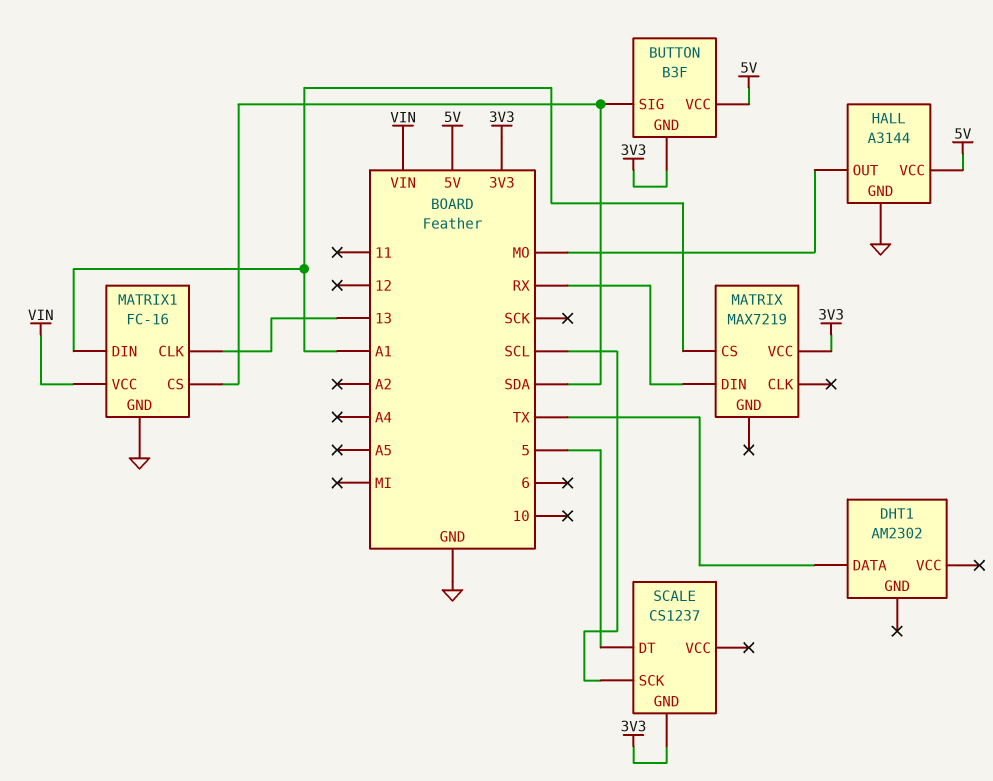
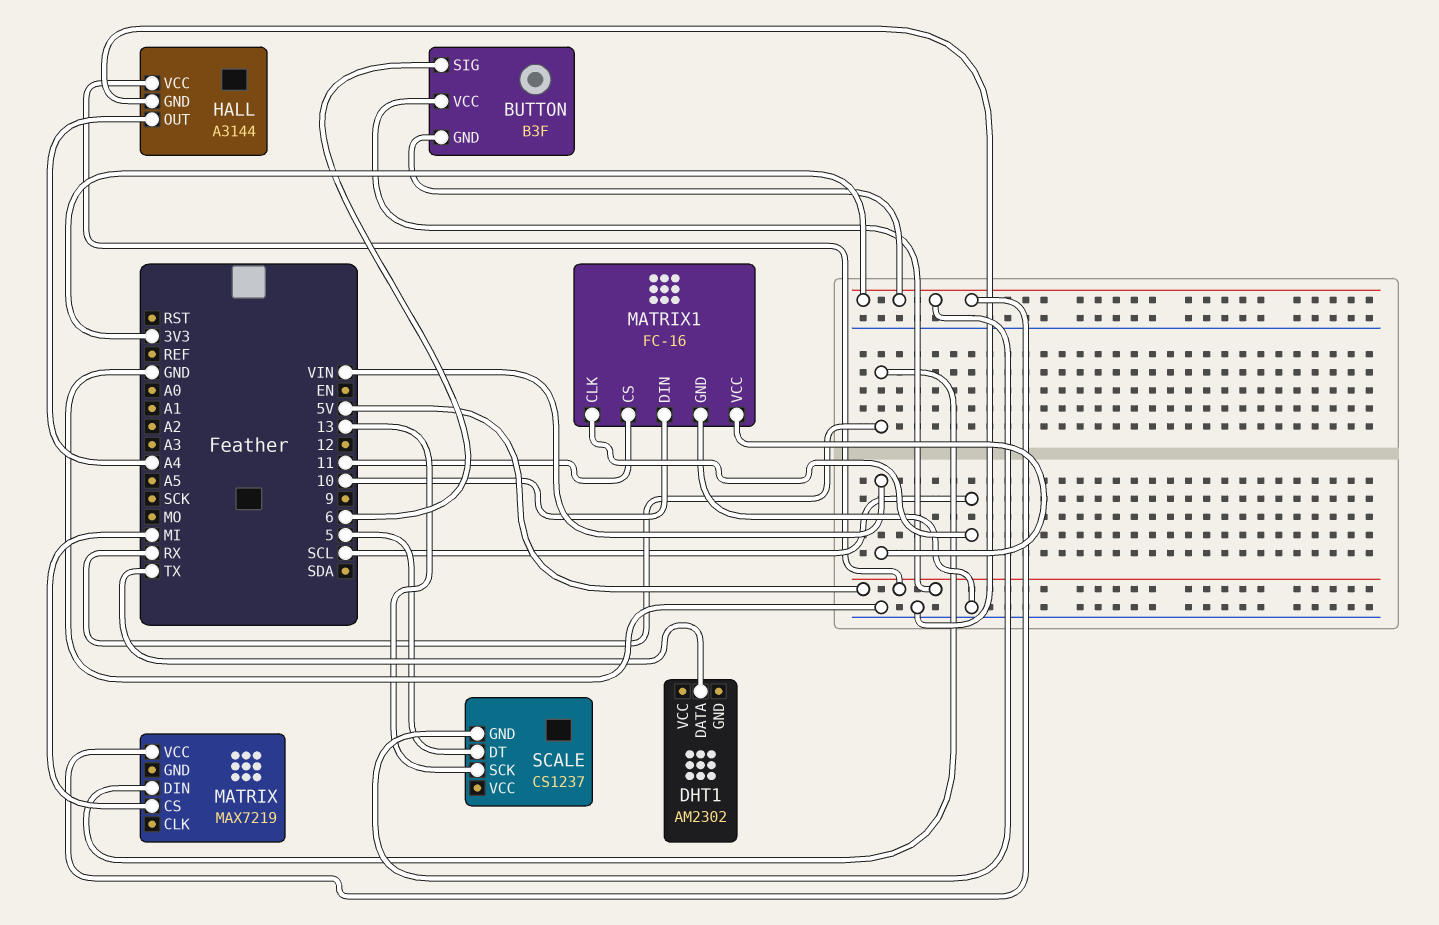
BUTTON pin SIG: SDA -> 6
HALL pin OUT: MO -> A4
MATRIX pin CS: A1 -> MI
MATRIX1 pin CLK: 13 -> SCL
MATRIX1 pin CS: SDA -> 11
MATRIX1 pin DIN: A1 -> 10
SCALE pin SCK: SCL -> 13

